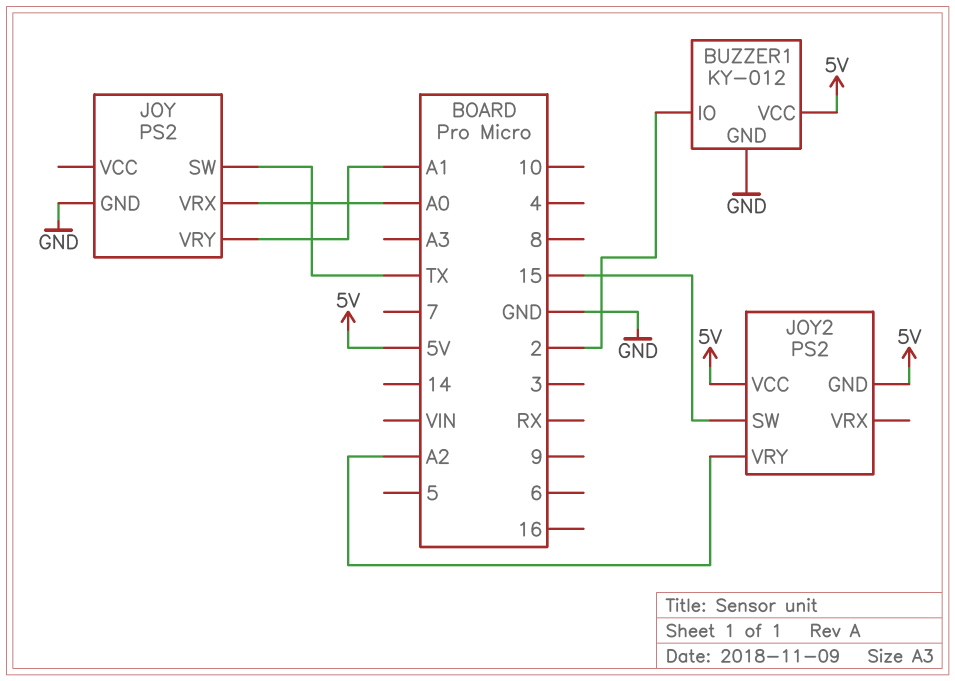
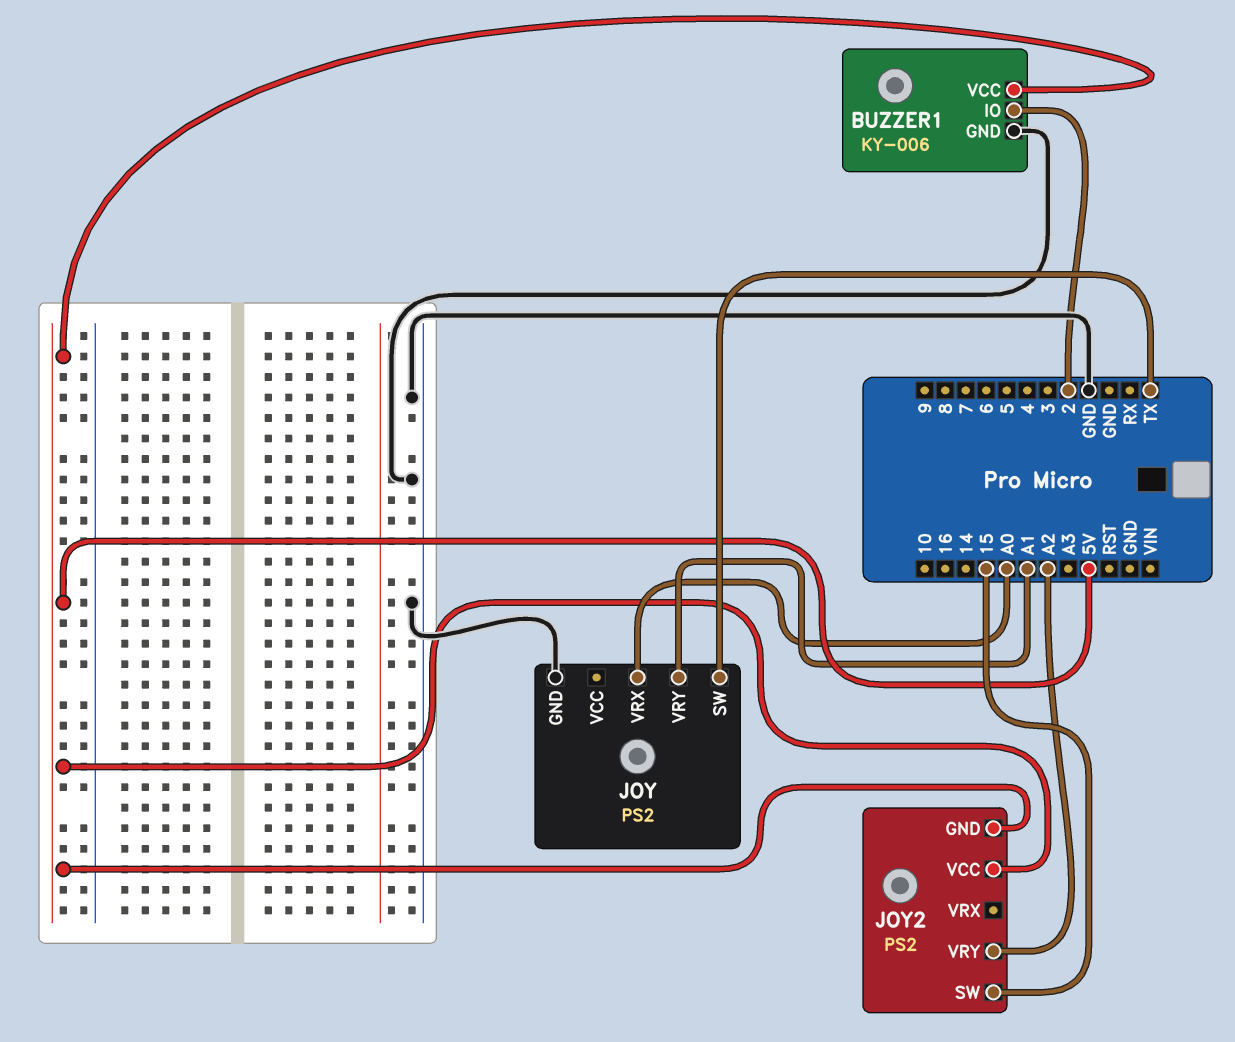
BUZZER1: KY-012 -> KY-006

